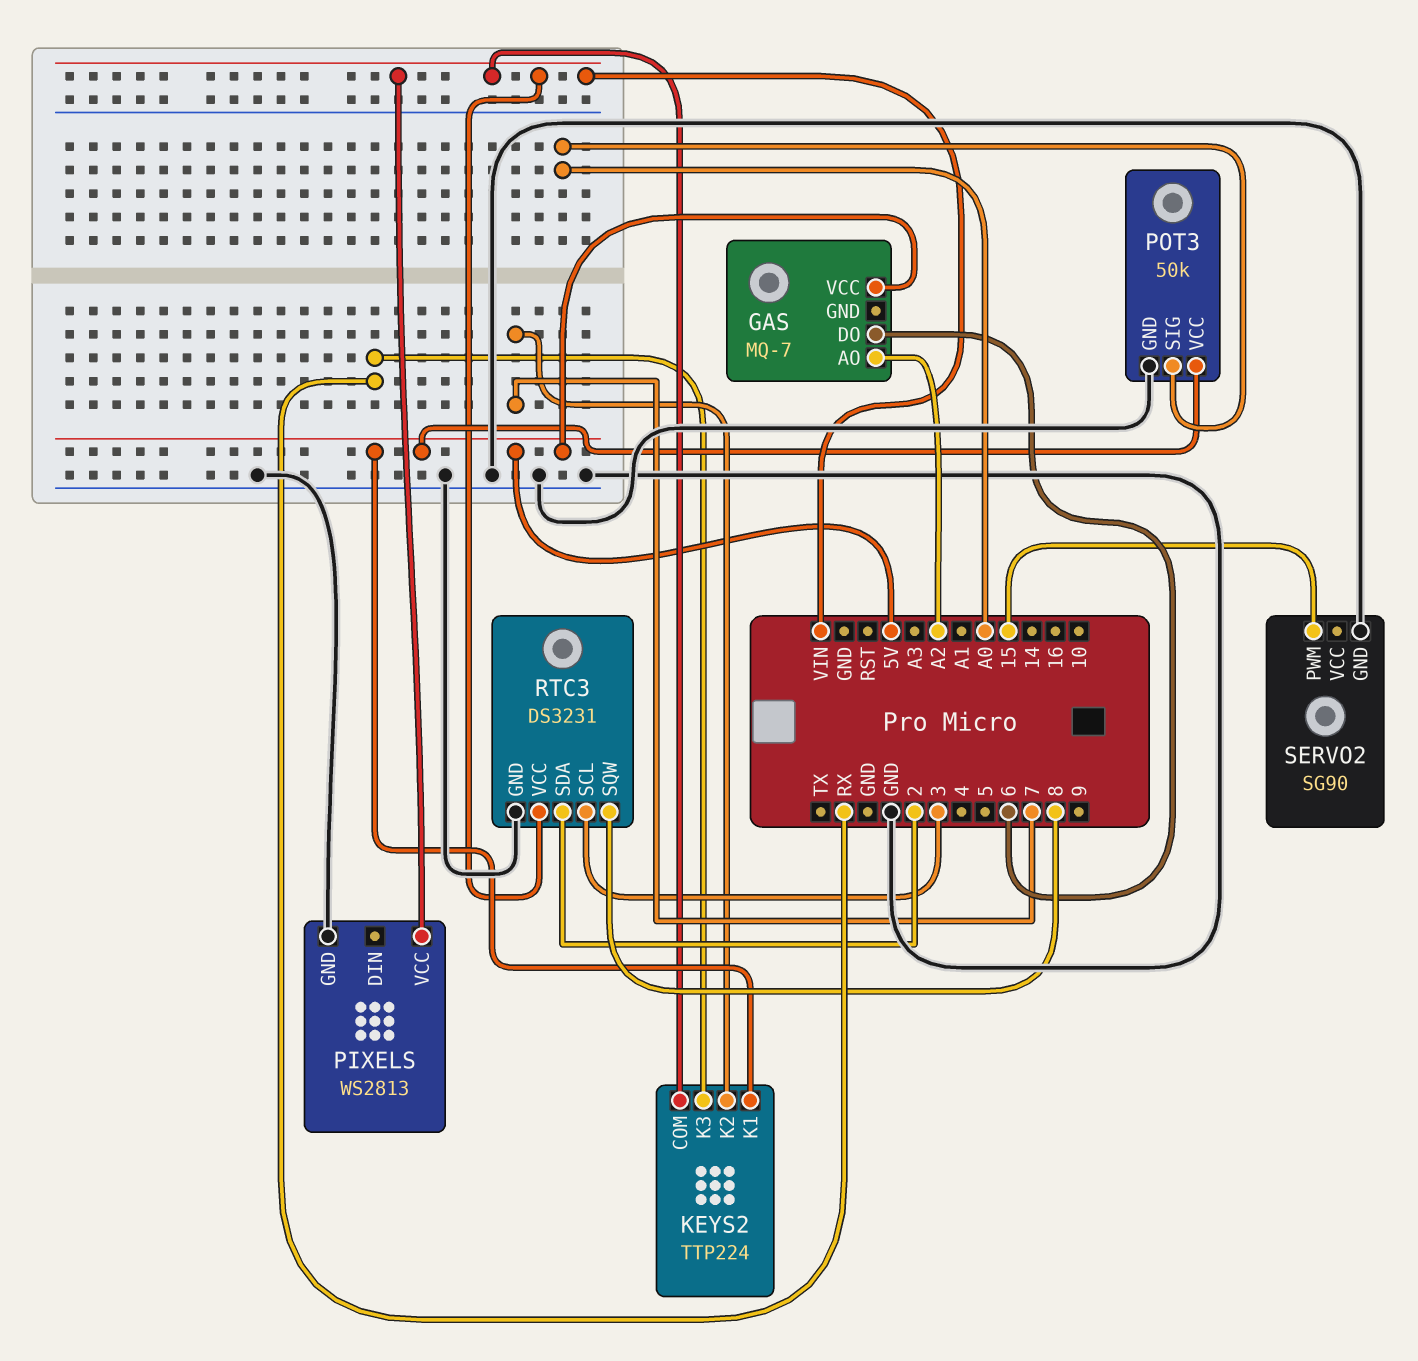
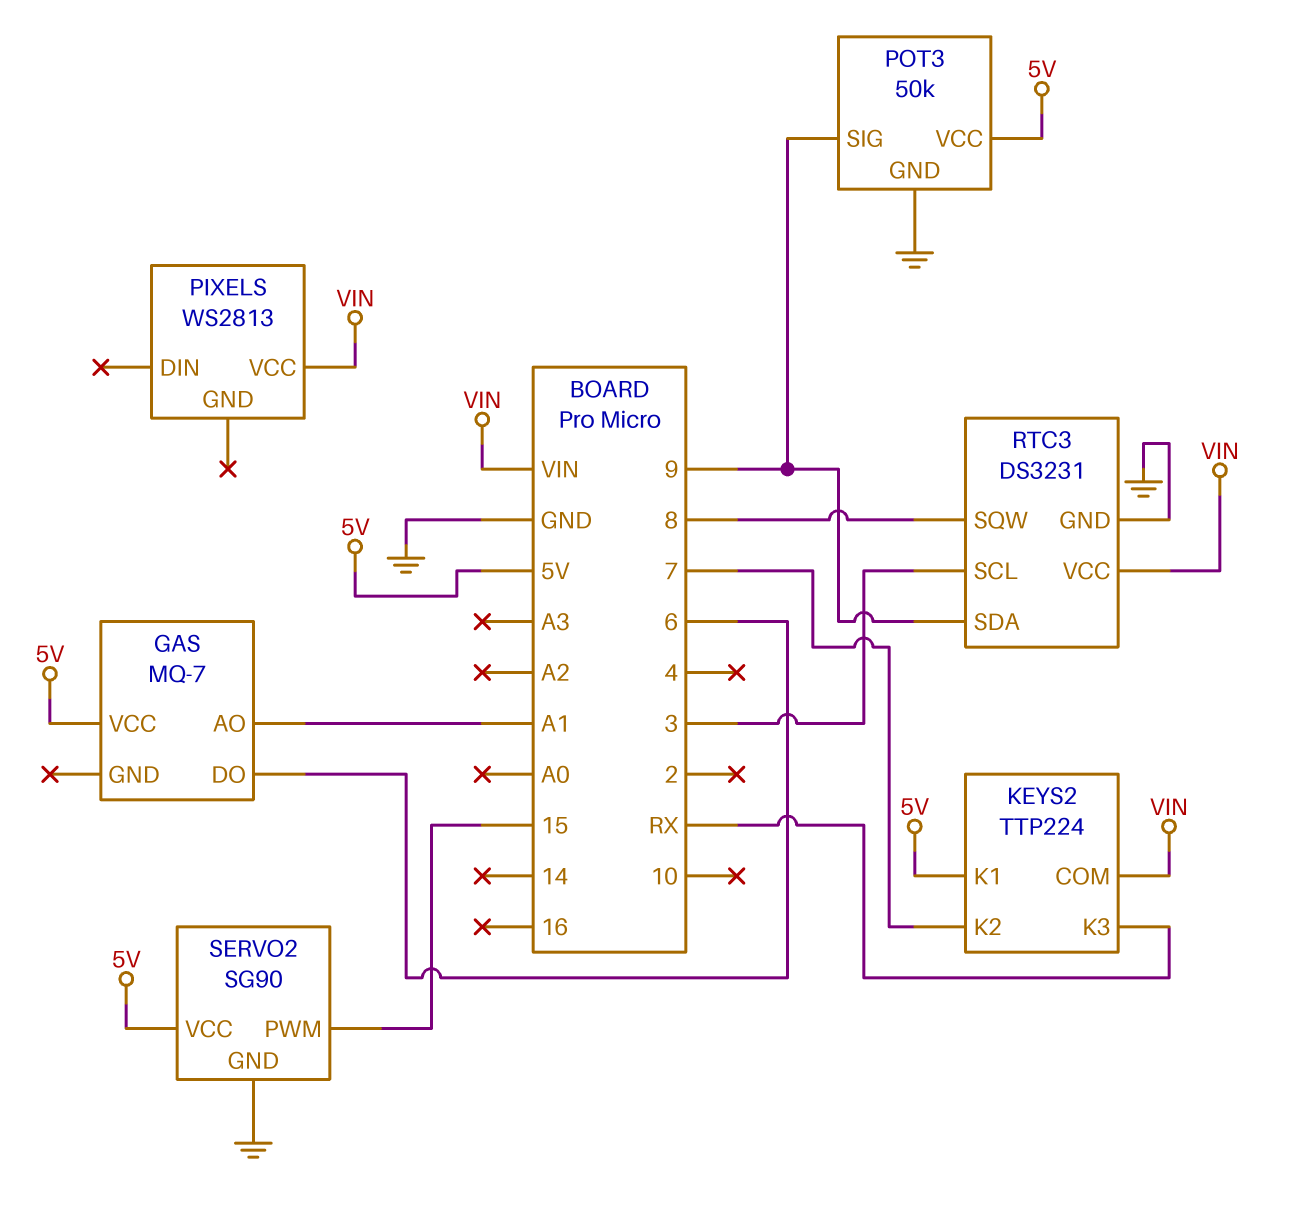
GAS pin AO: A2 -> A1
PIXELS pin GND: GND -> none
POT3 pin SIG: A0 -> 9
RTC3 pin SDA: 2 -> 9
SERVO2 pin VCC: none -> 5V

